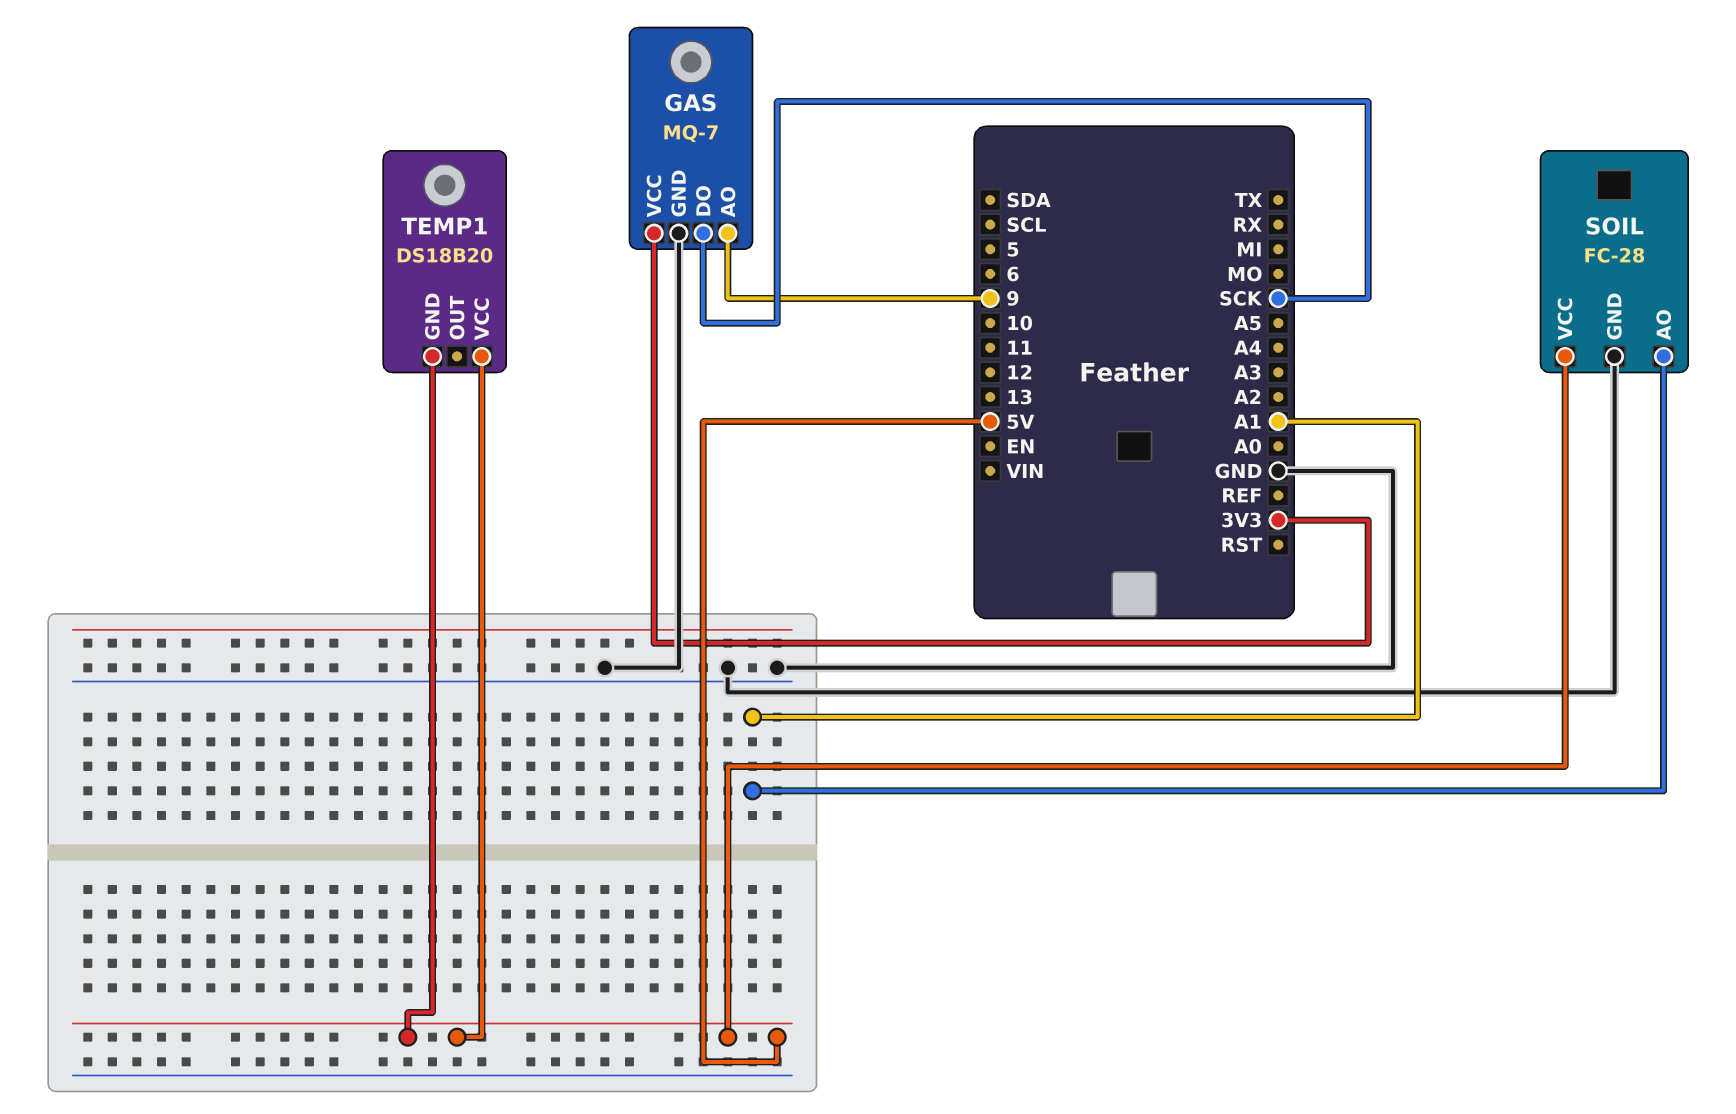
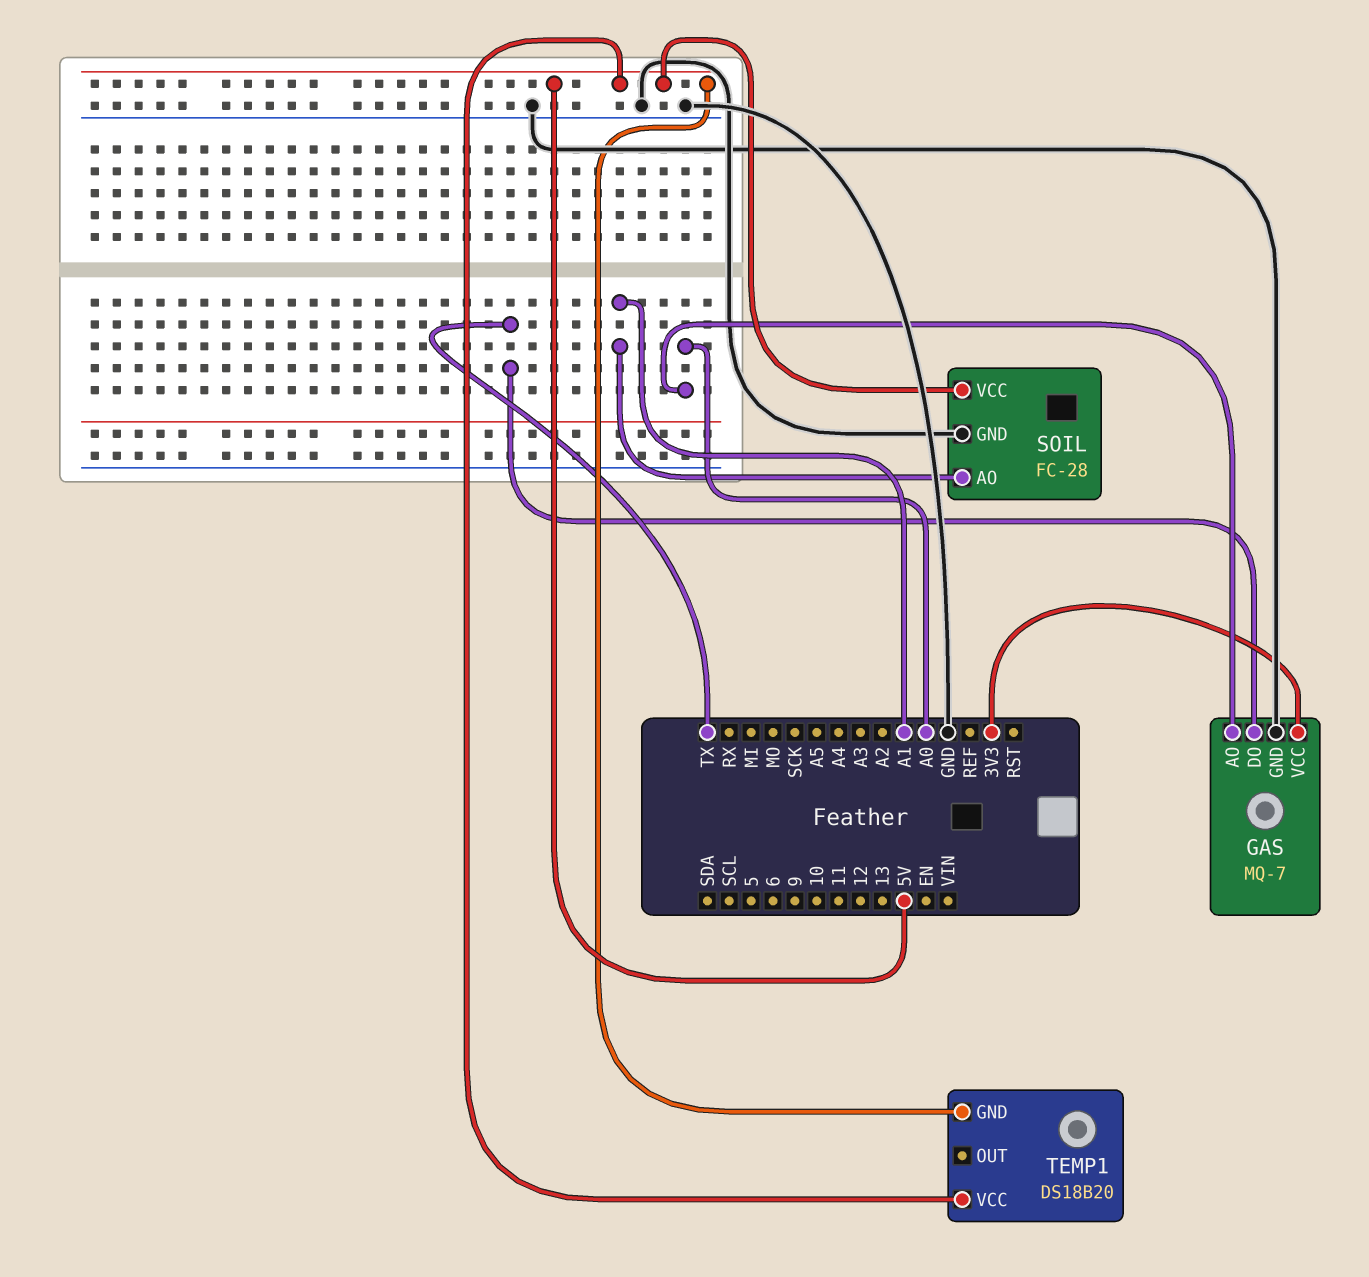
GAS pin AO: 9 -> A0
GAS pin DO: SCK -> TX

